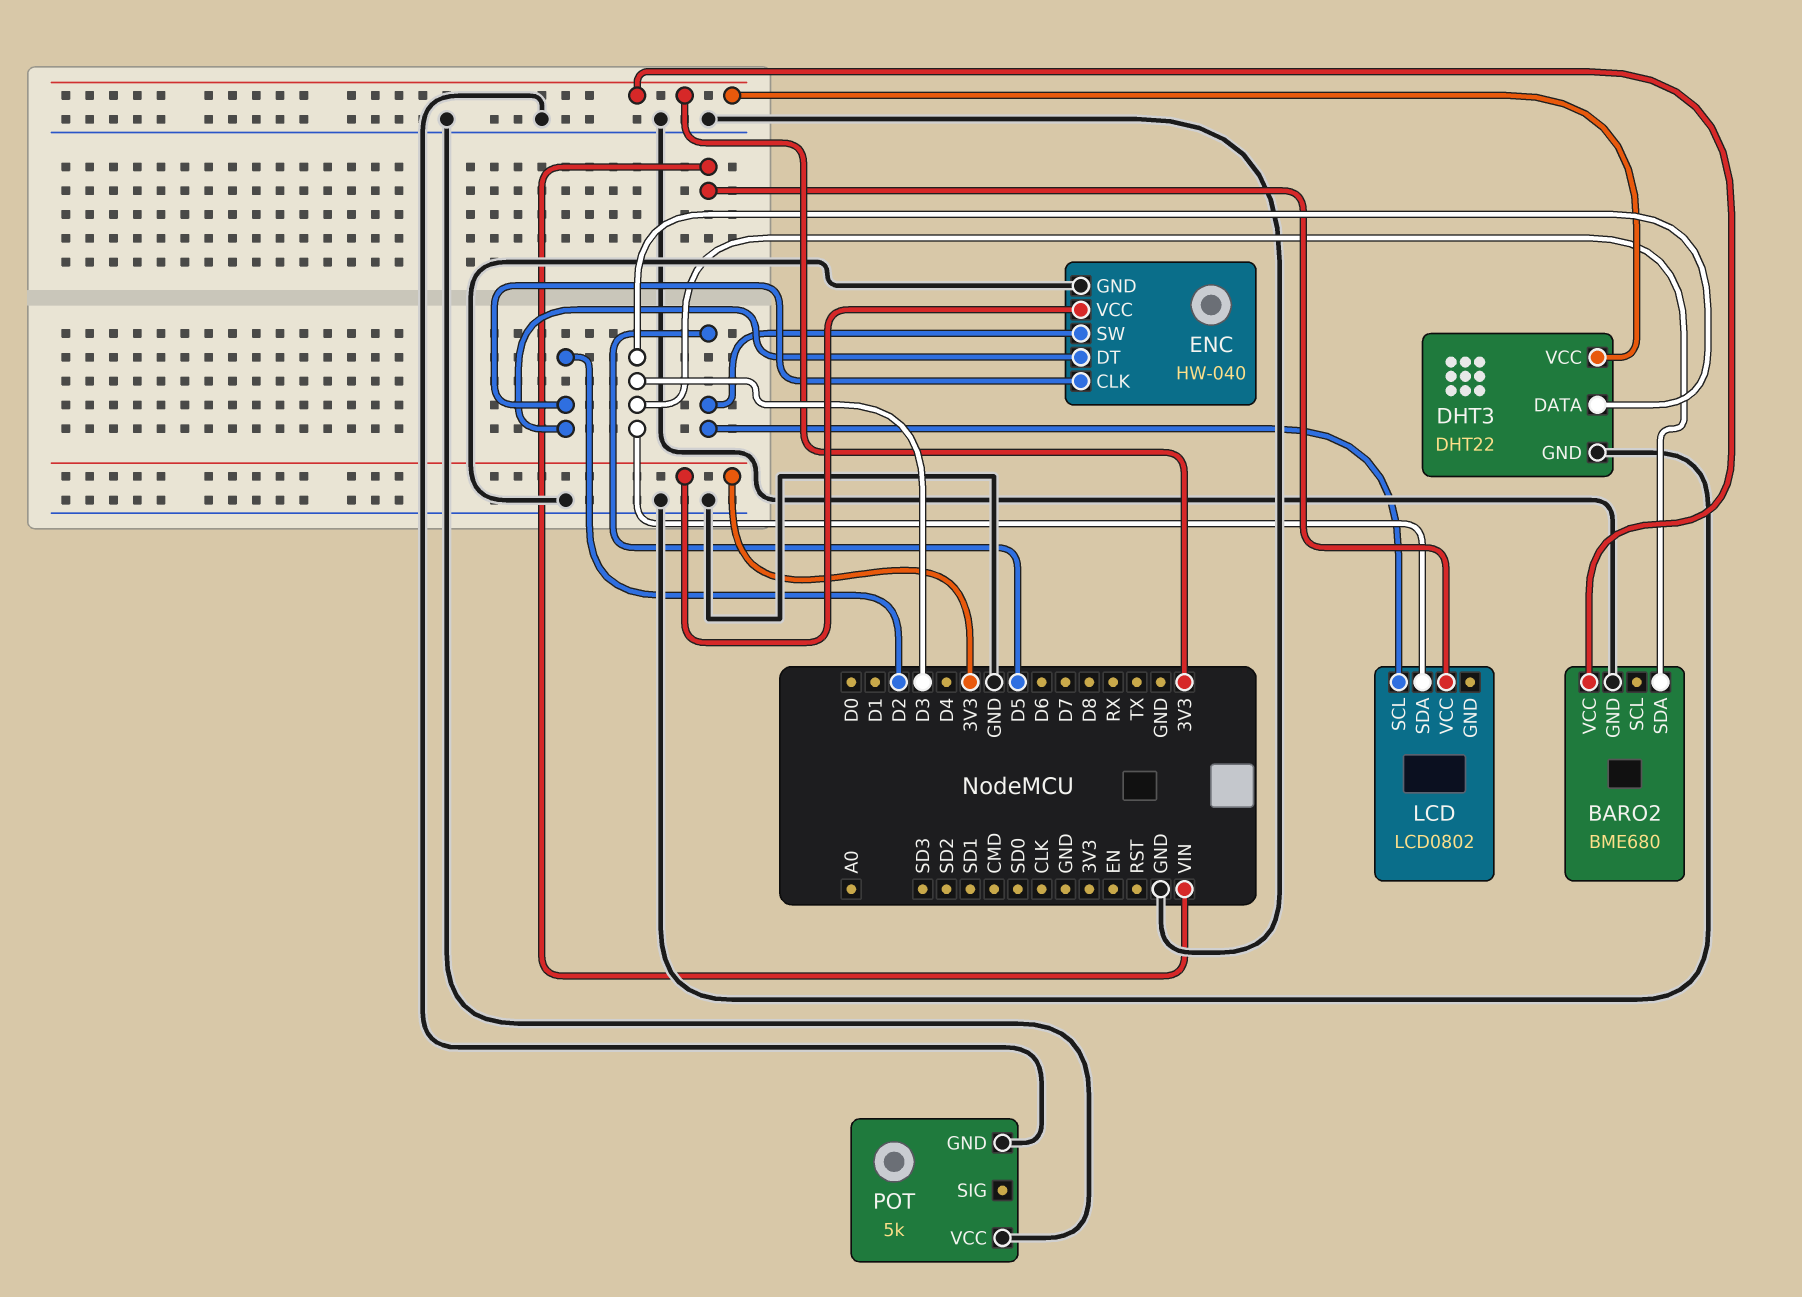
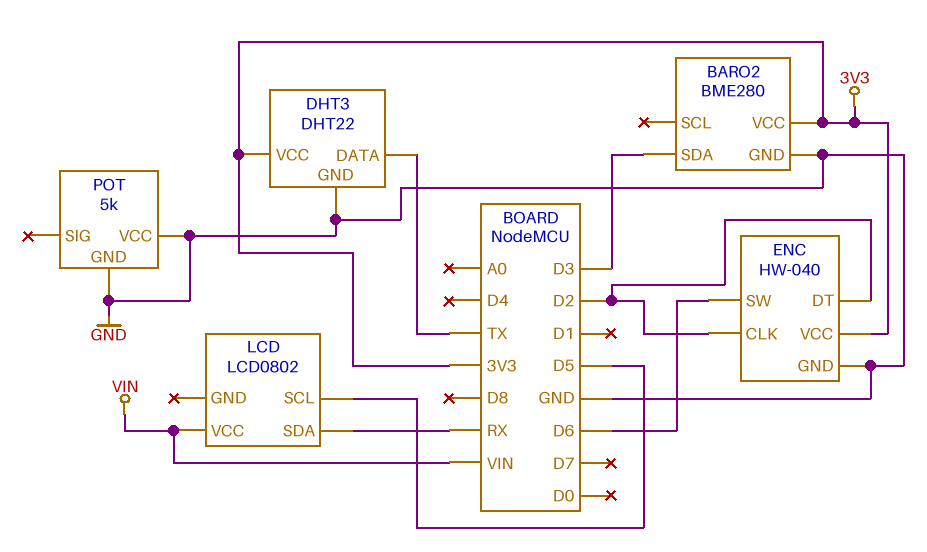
BARO2: BME680 -> BME280
DHT3 pin DATA: D3 -> TX
ENC pin SW: D5 -> D6
LCD pin SDA: D3 -> RX

